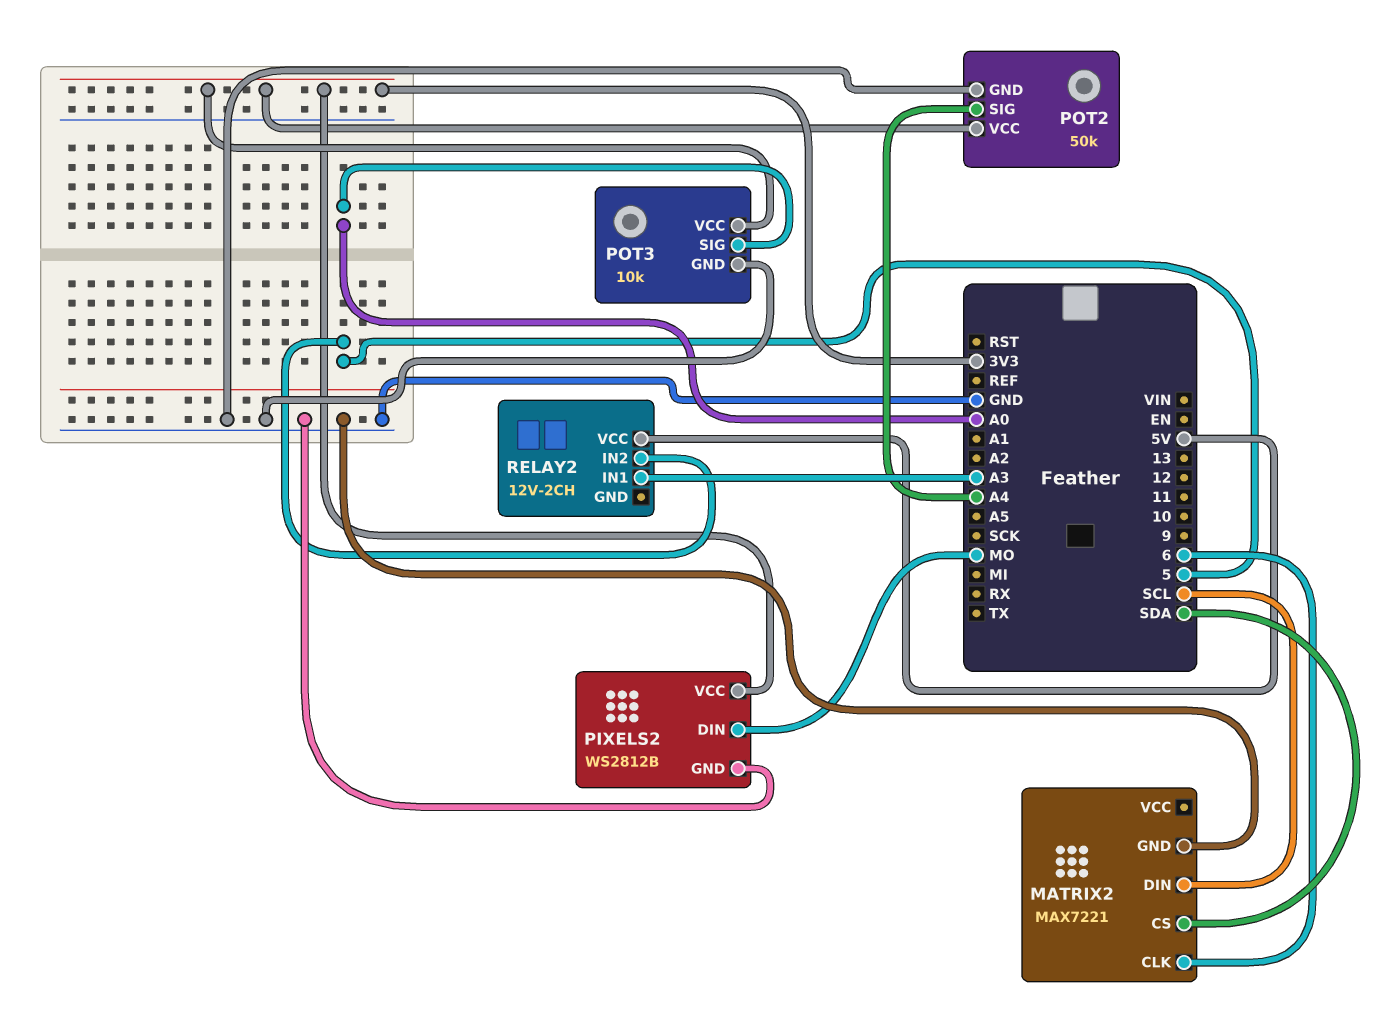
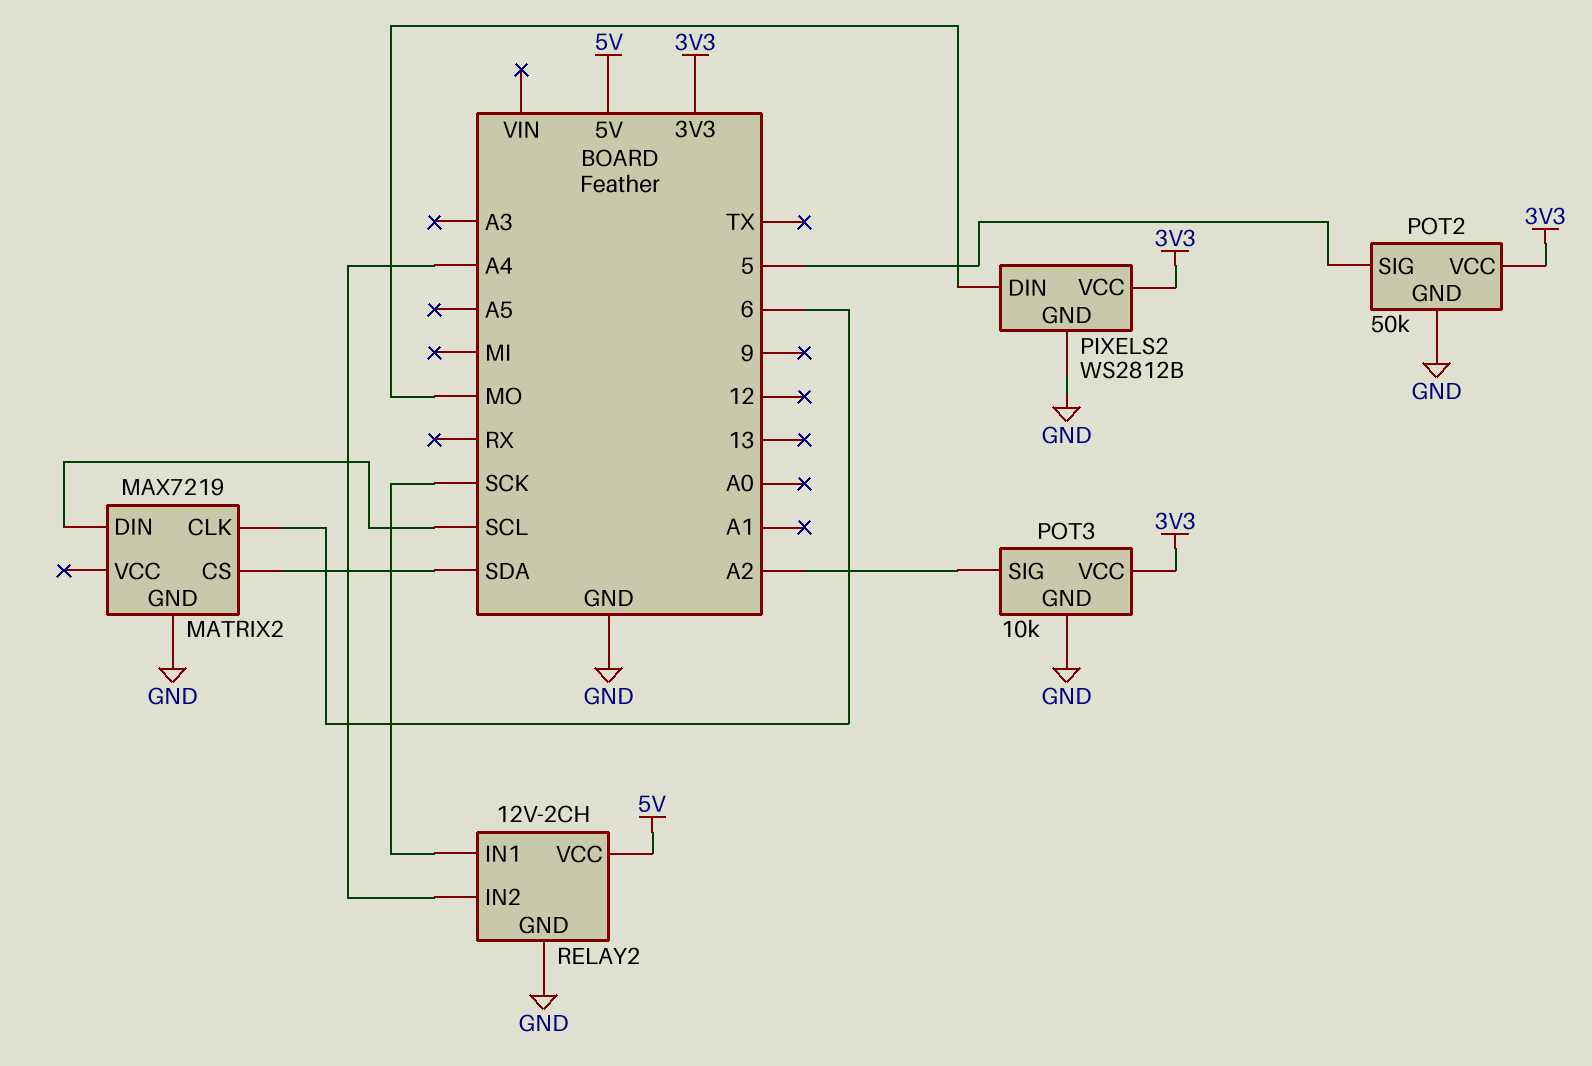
MATRIX2: MAX7221 -> MAX7219
POT2 pin SIG: A4 -> 5
POT3 pin SIG: A0 -> A2
RELAY2 pin GND: none -> GND
RELAY2 pin IN1: A3 -> SCK
RELAY2 pin IN2: 5 -> A4

